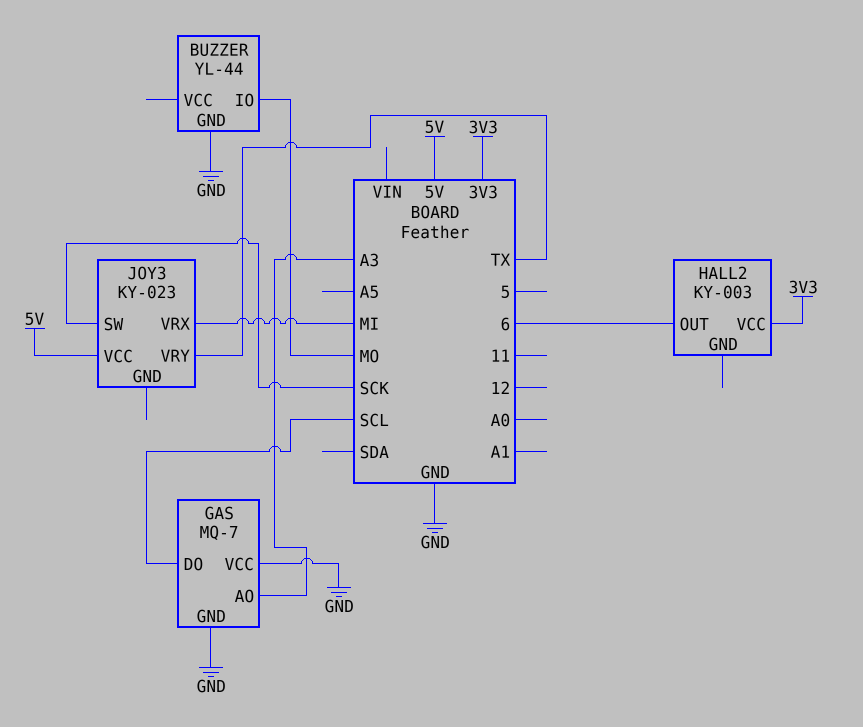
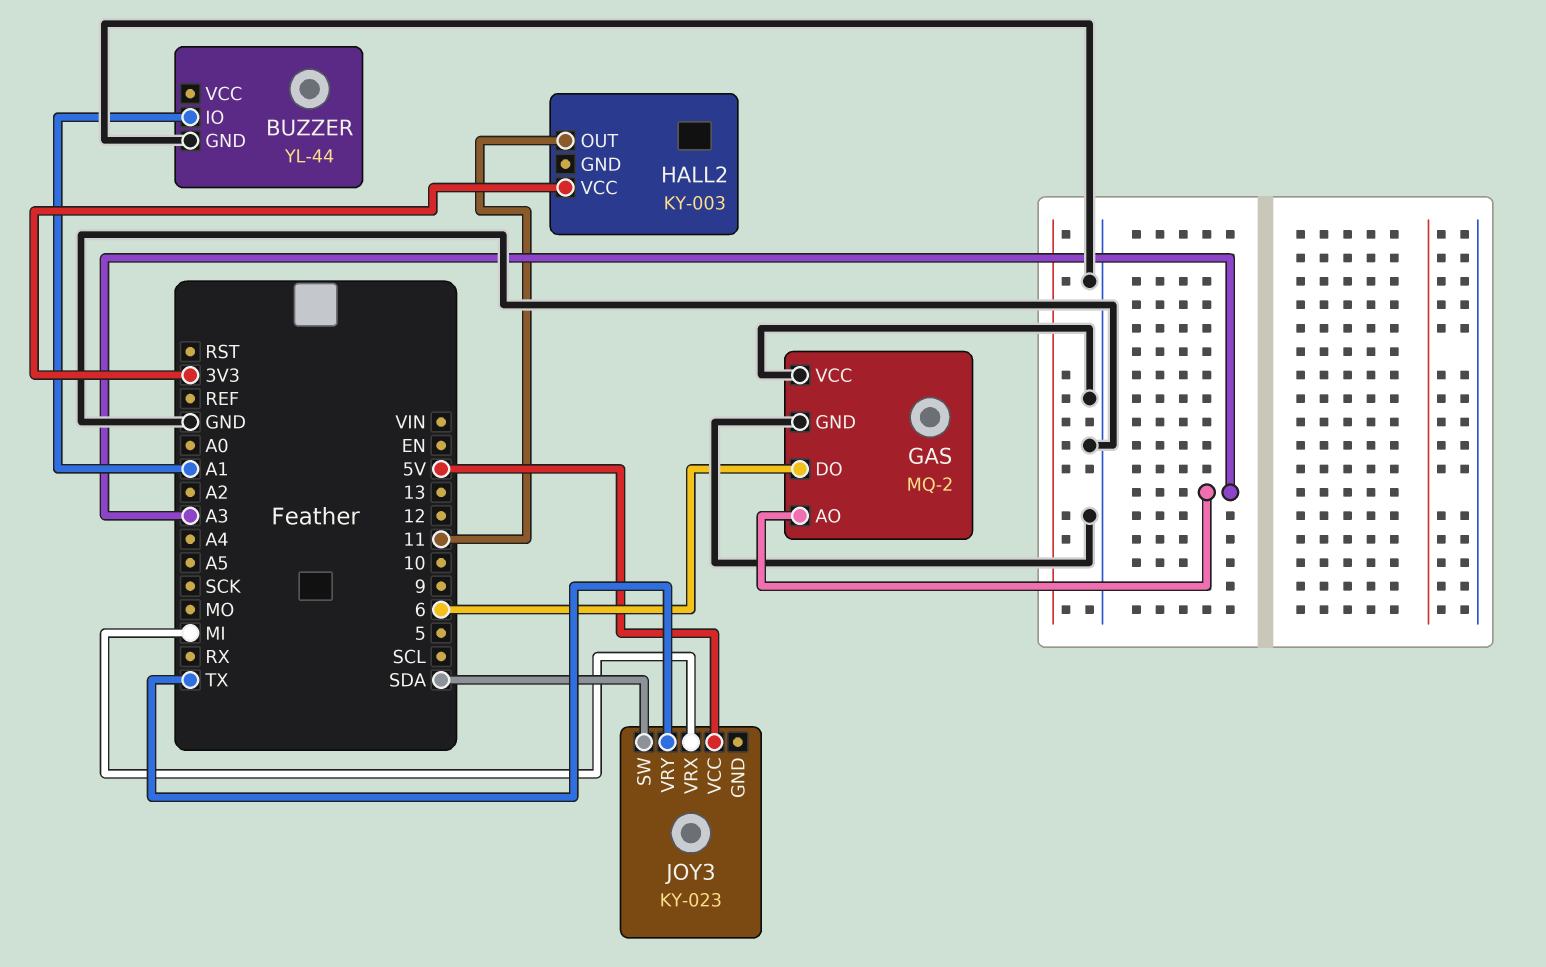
BUZZER pin IO: MO -> A1
GAS: MQ-7 -> MQ-2
GAS pin DO: SCL -> 6
HALL2 pin OUT: 6 -> 11
JOY3 pin SW: SCK -> SDA

